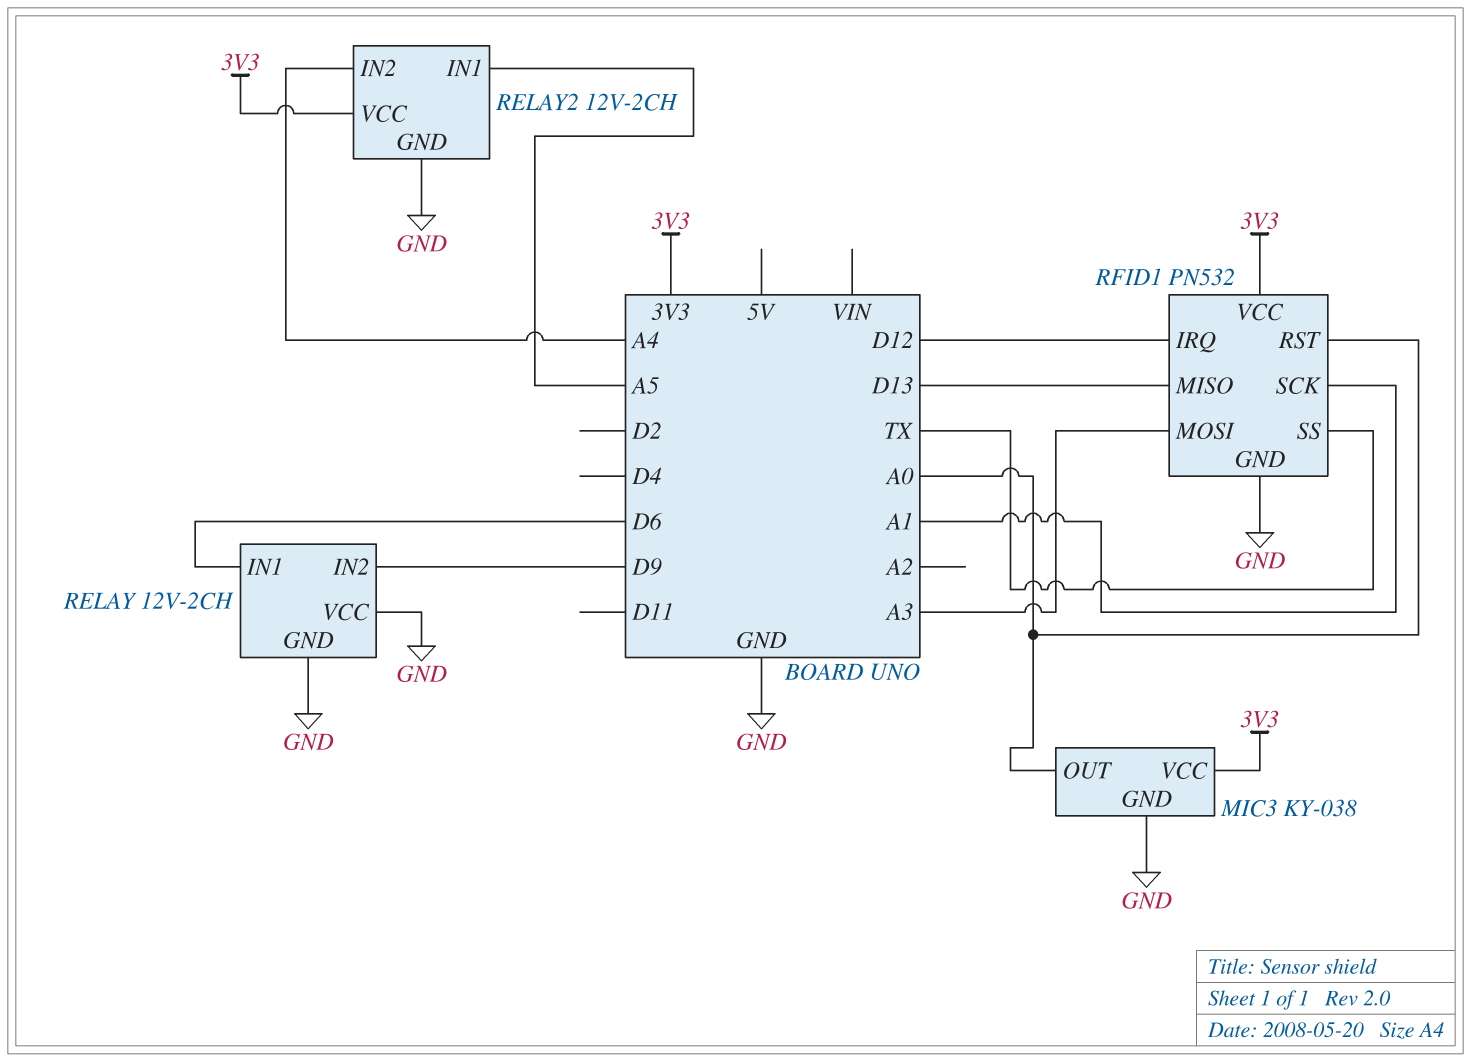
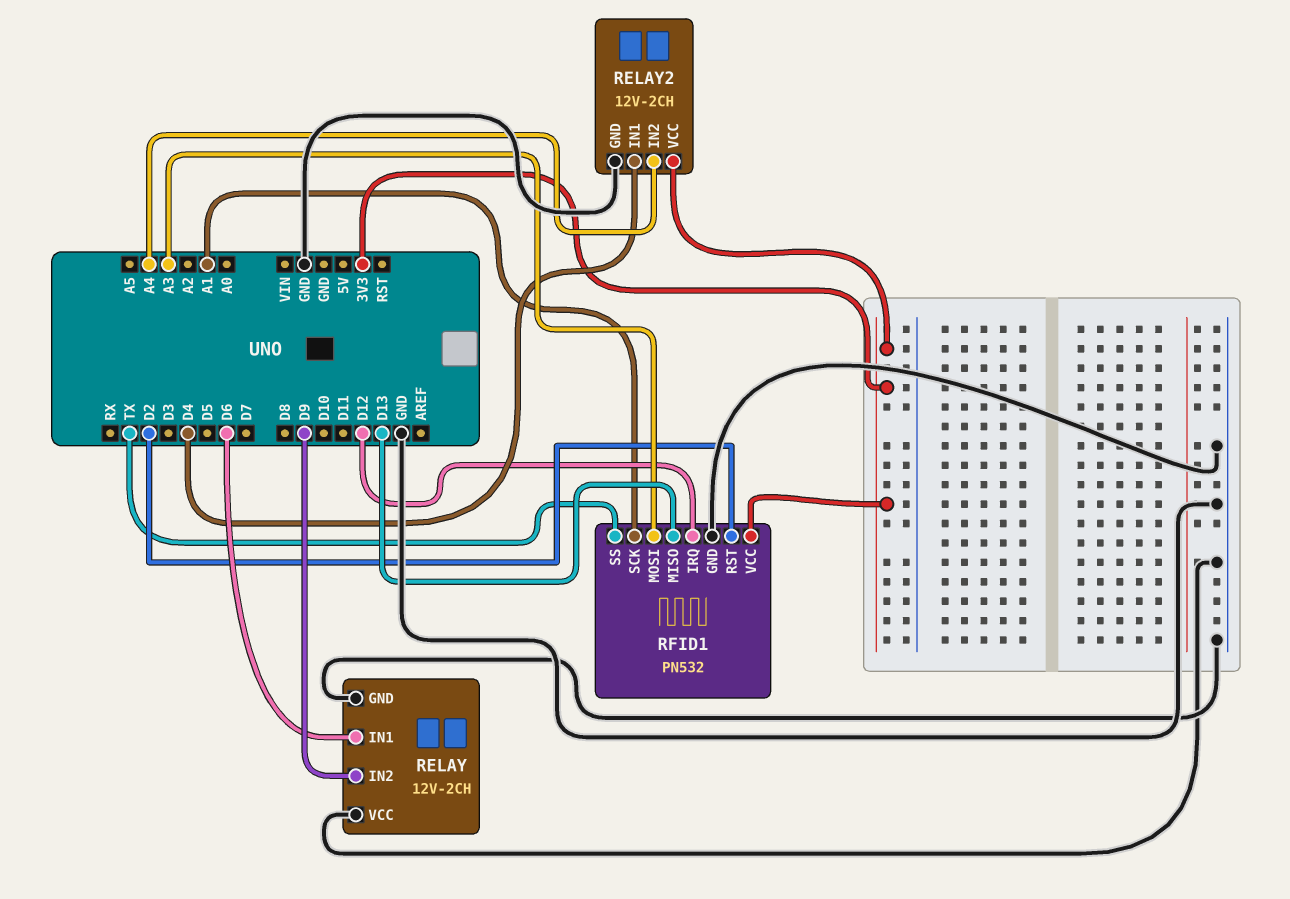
MIC3: KY-038 -> none
MIC3 pin GND: GND -> none
MIC3 pin OUT: A0 -> none
MIC3 pin VCC: 3V3 -> none
RELAY2 pin IN1: A5 -> D4
RFID1 pin RST: A0 -> D2

